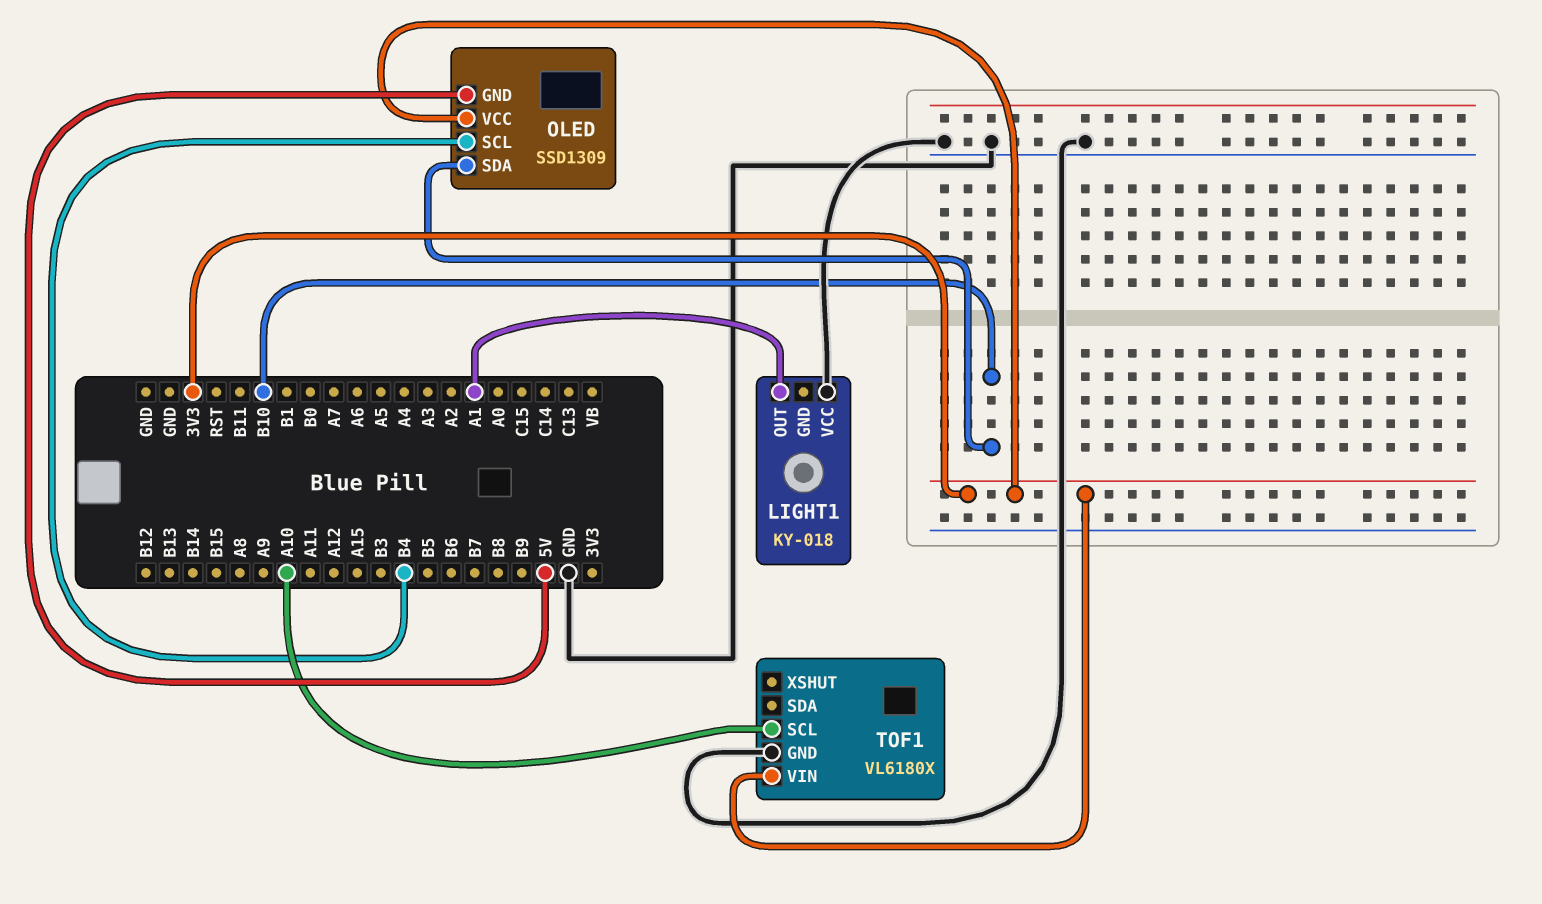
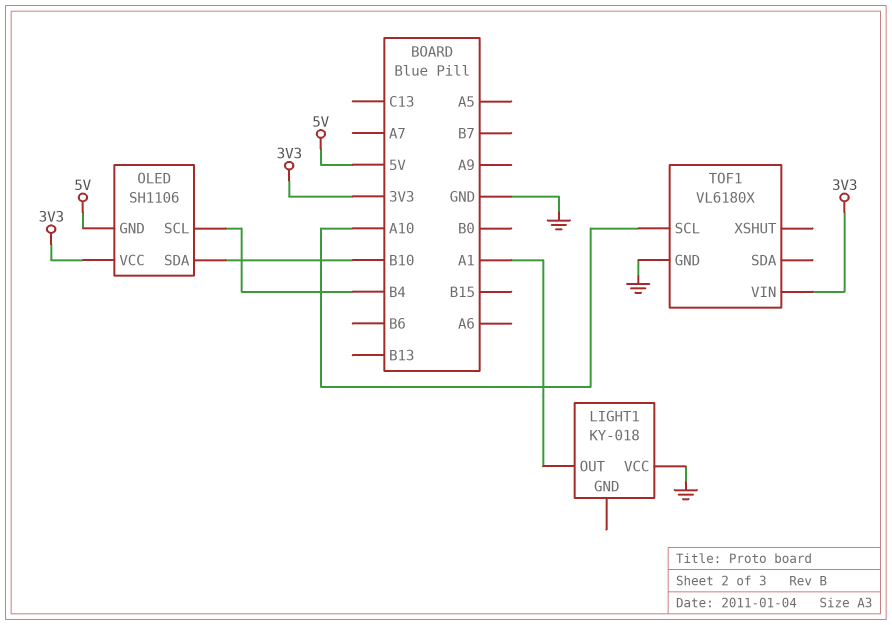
OLED: SSD1309 -> SH1106

